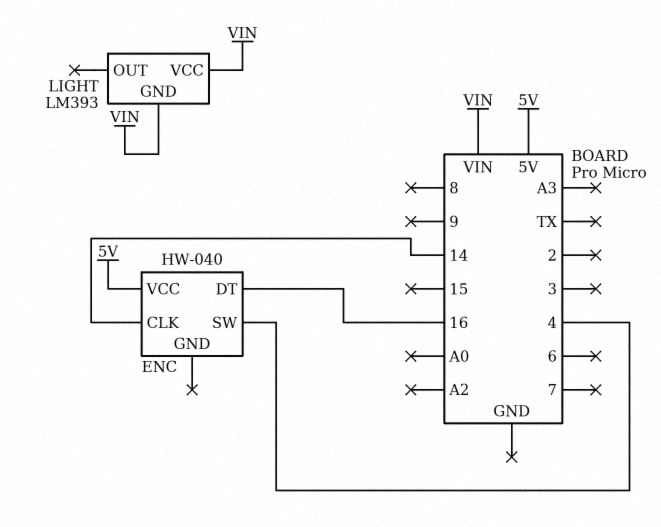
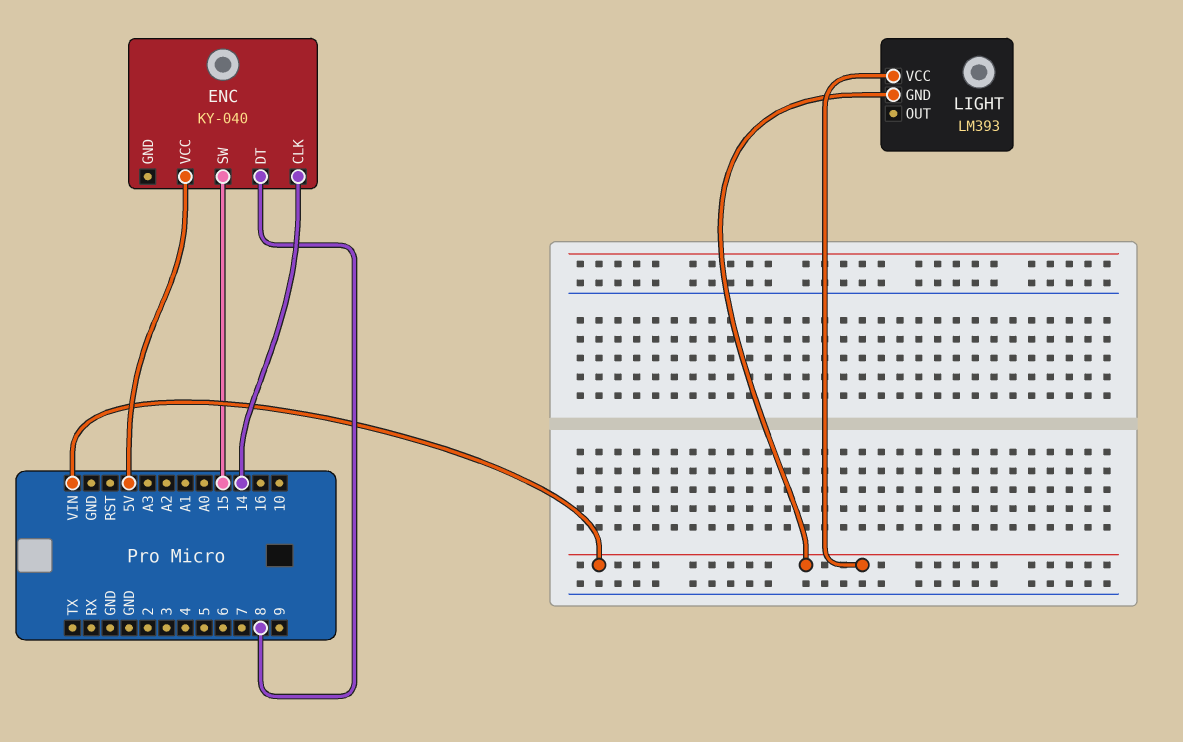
ENC: HW-040 -> KY-040
ENC pin DT: 16 -> 8
ENC pin SW: 4 -> 15

